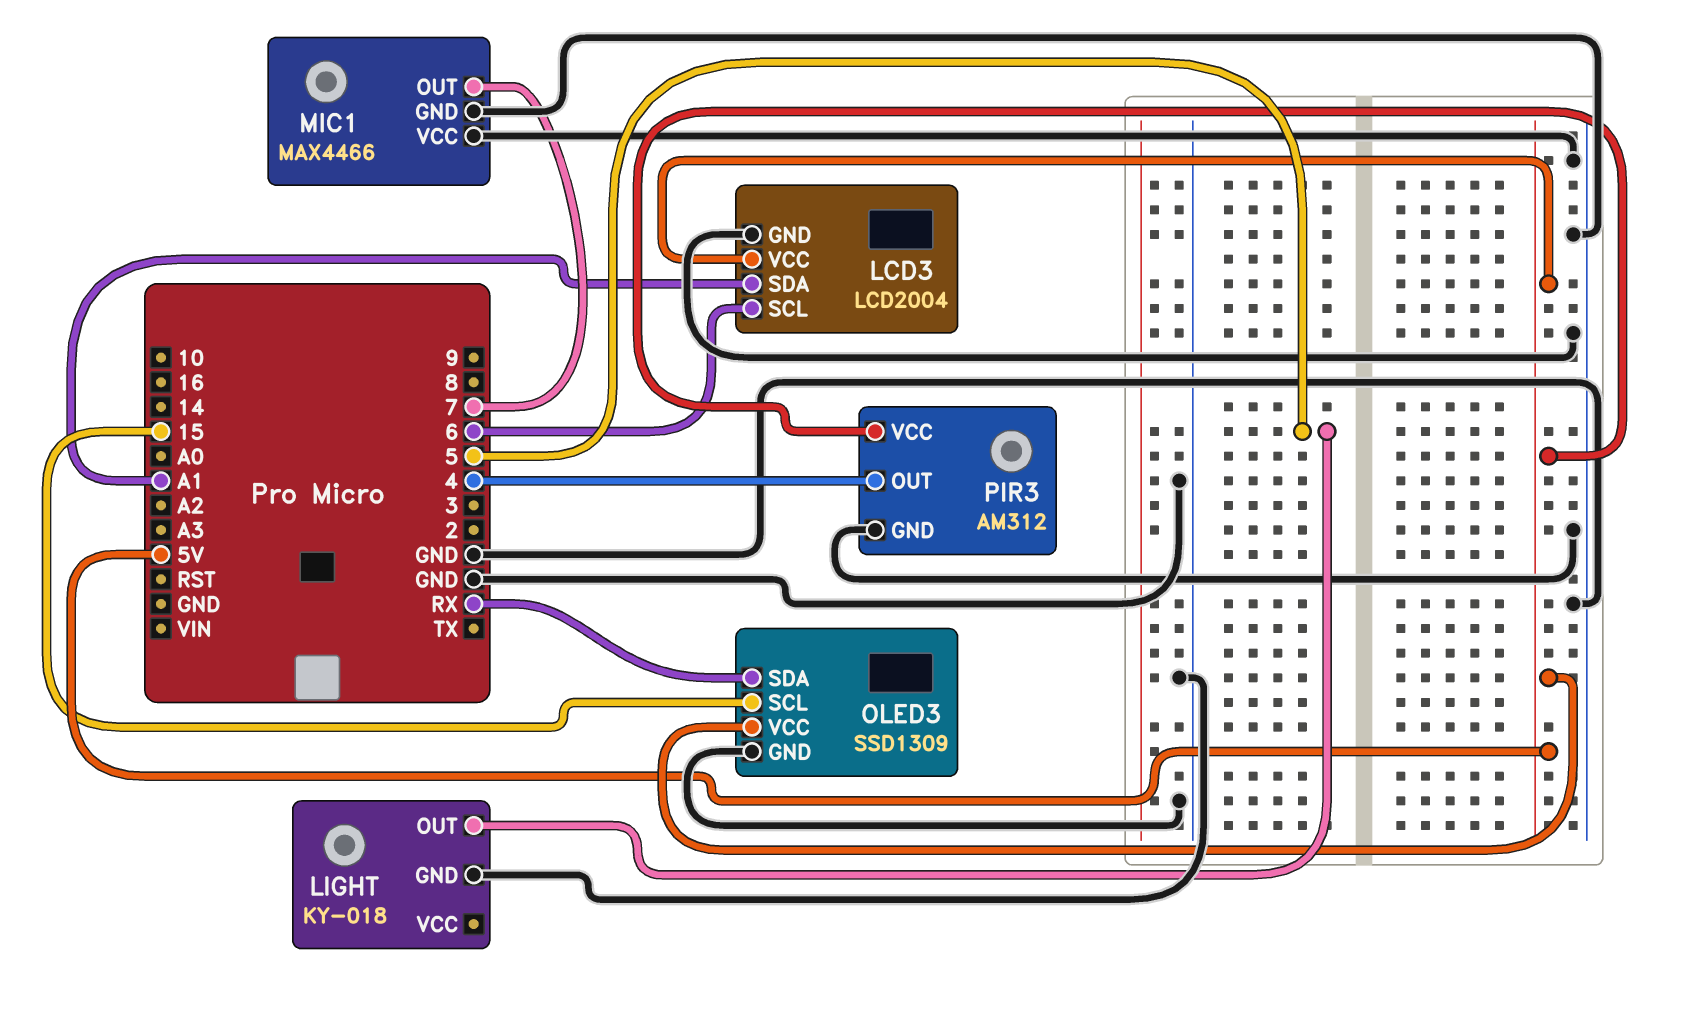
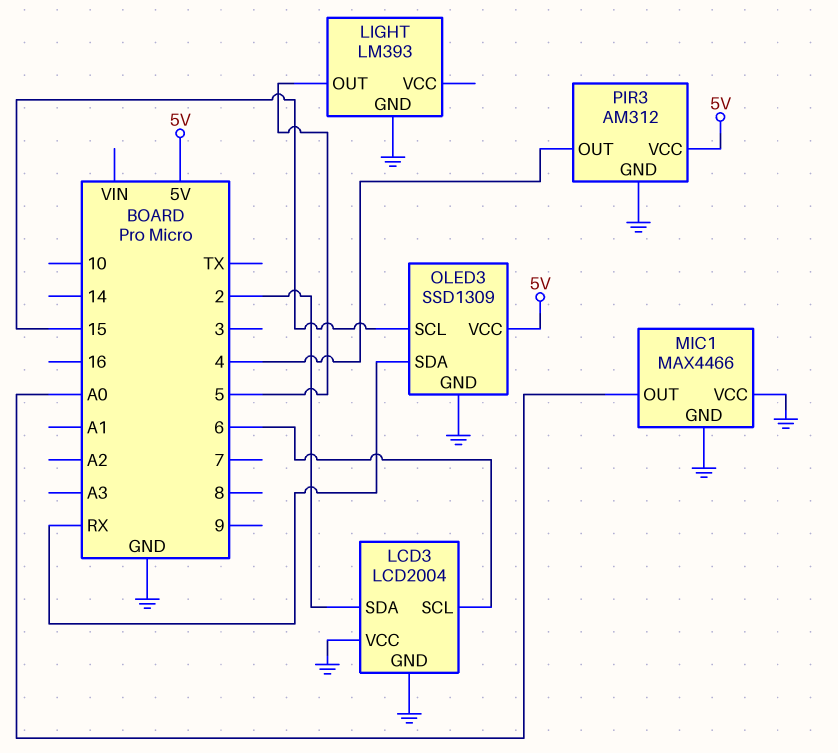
LCD3 pin SDA: A1 -> 2
LCD3 pin VCC: 5V -> GND
LIGHT: KY-018 -> LM393
MIC1 pin OUT: 7 -> A0

